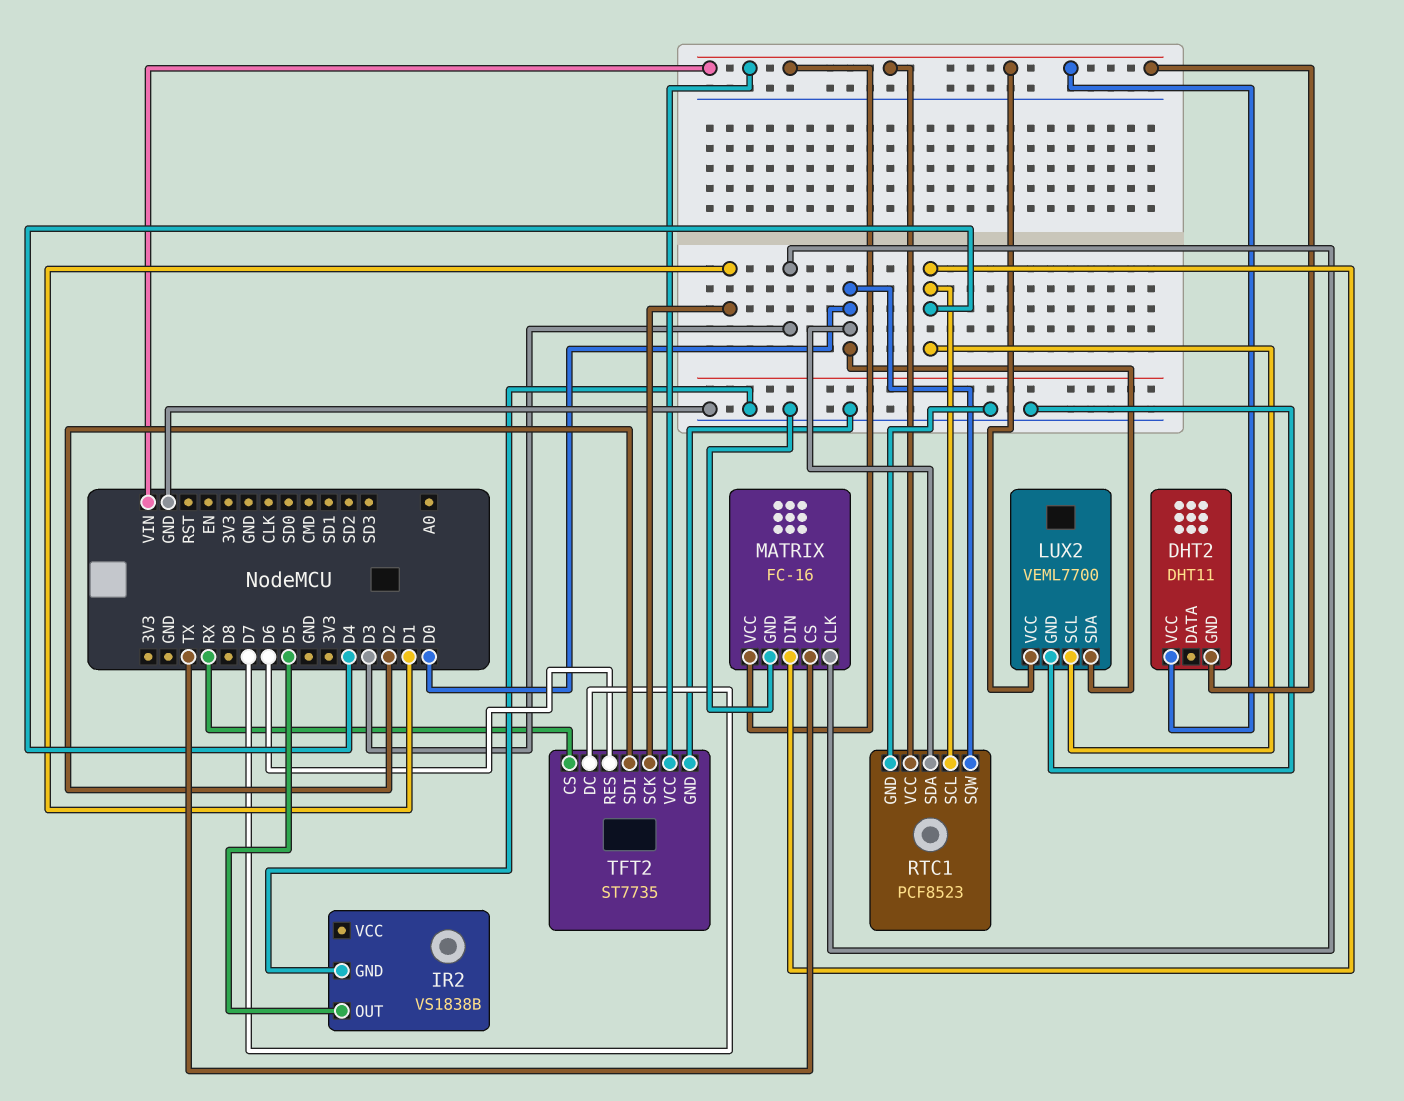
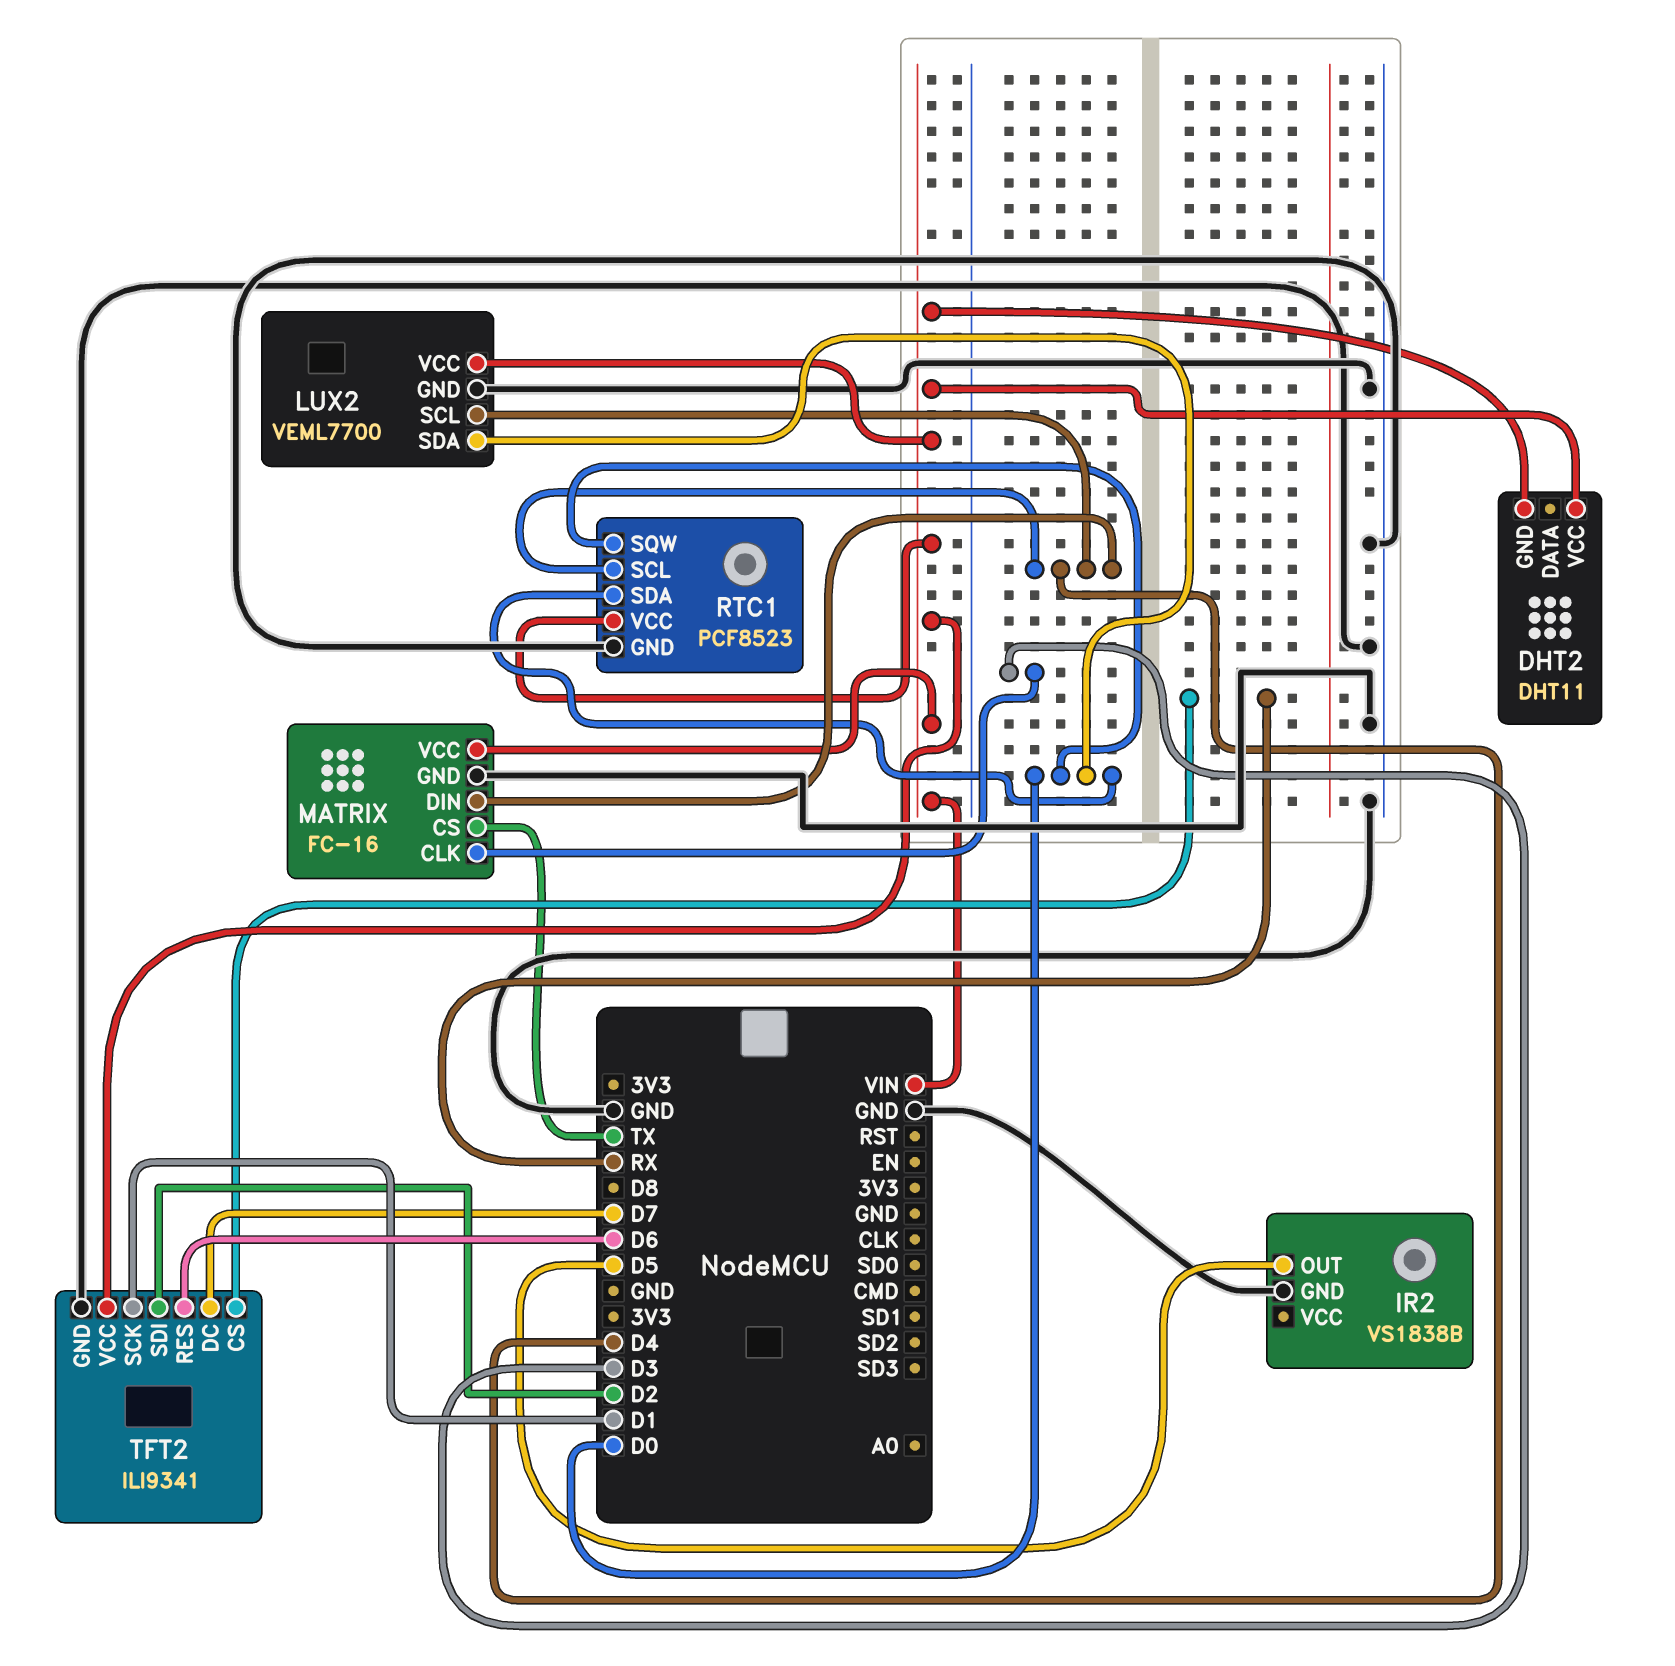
TFT2: ST7735 -> ILI9341

